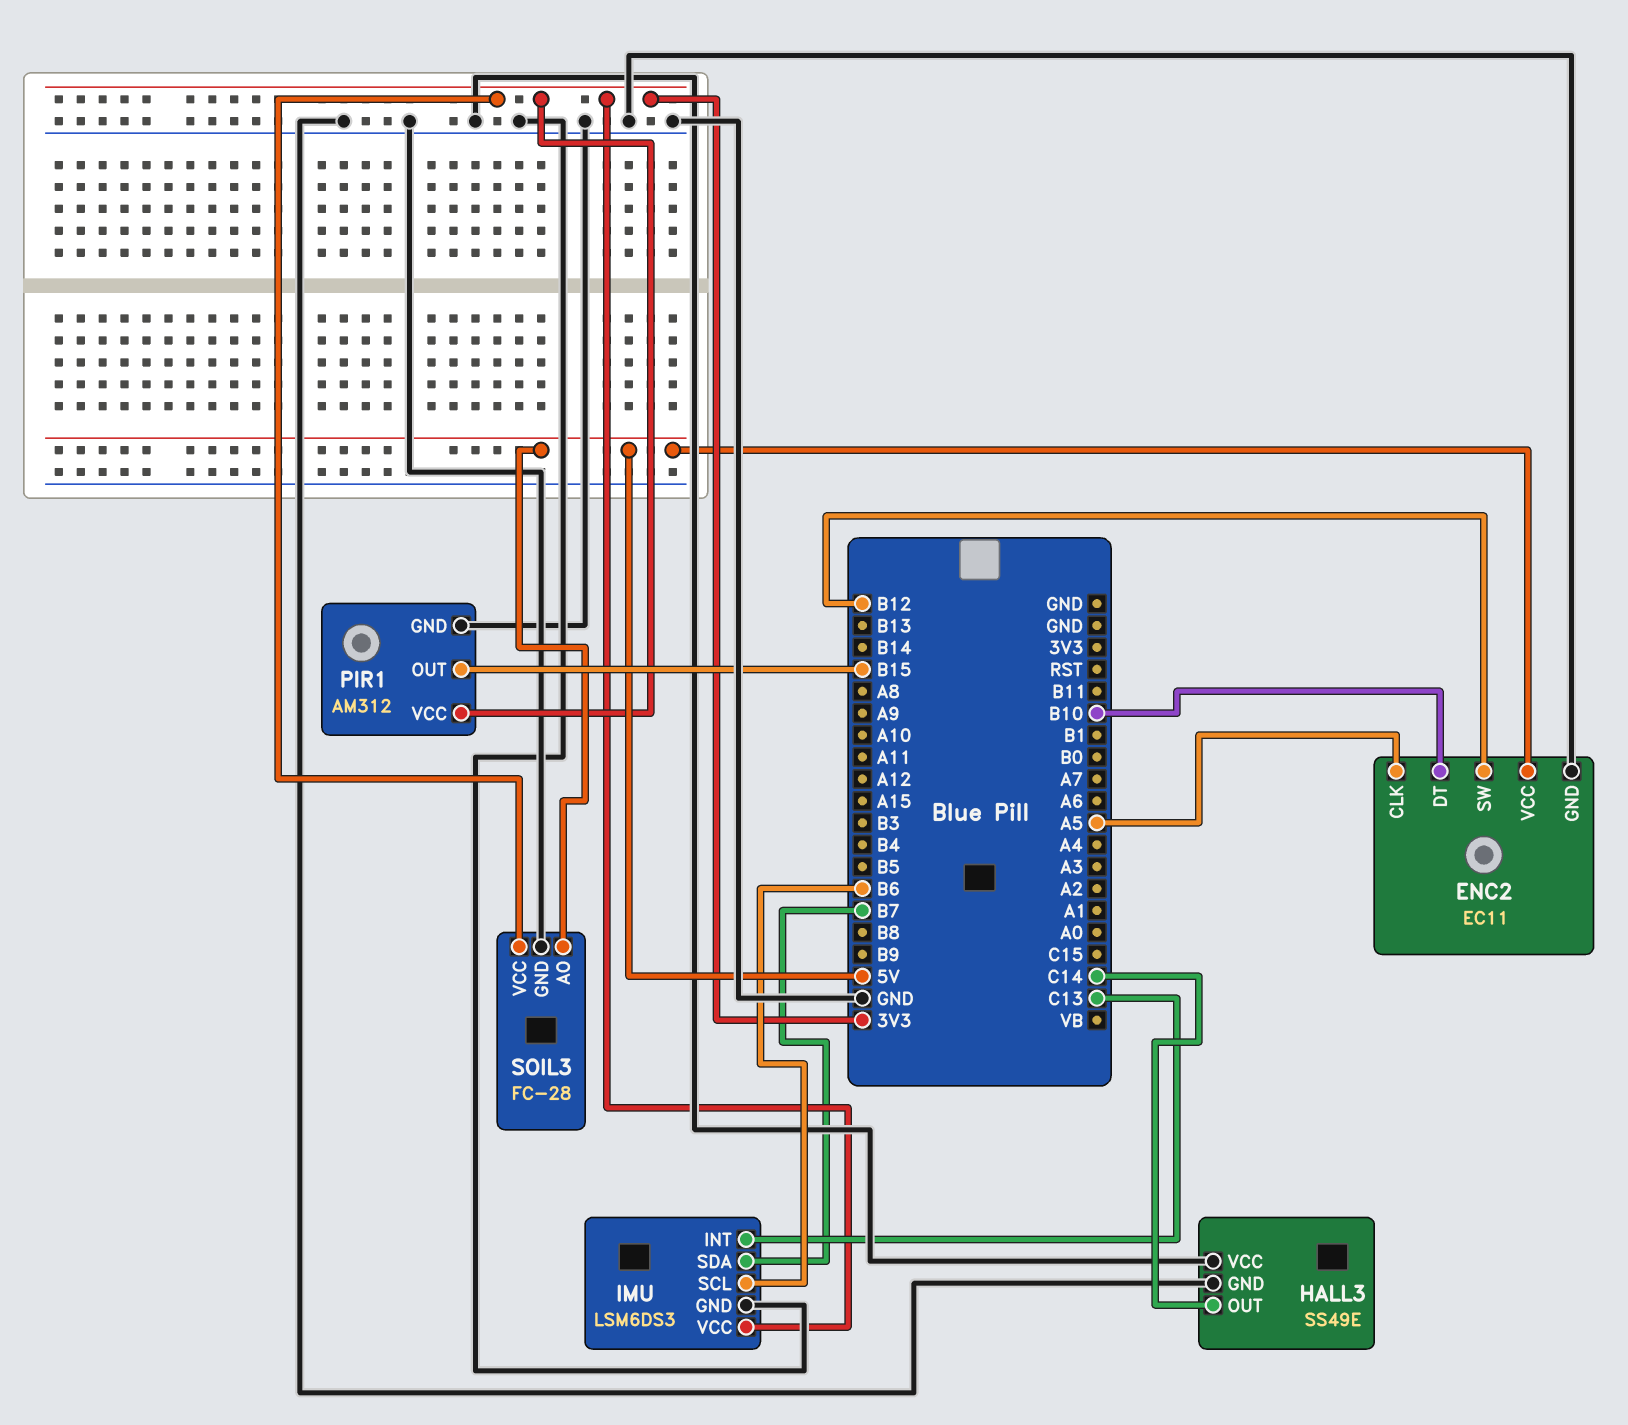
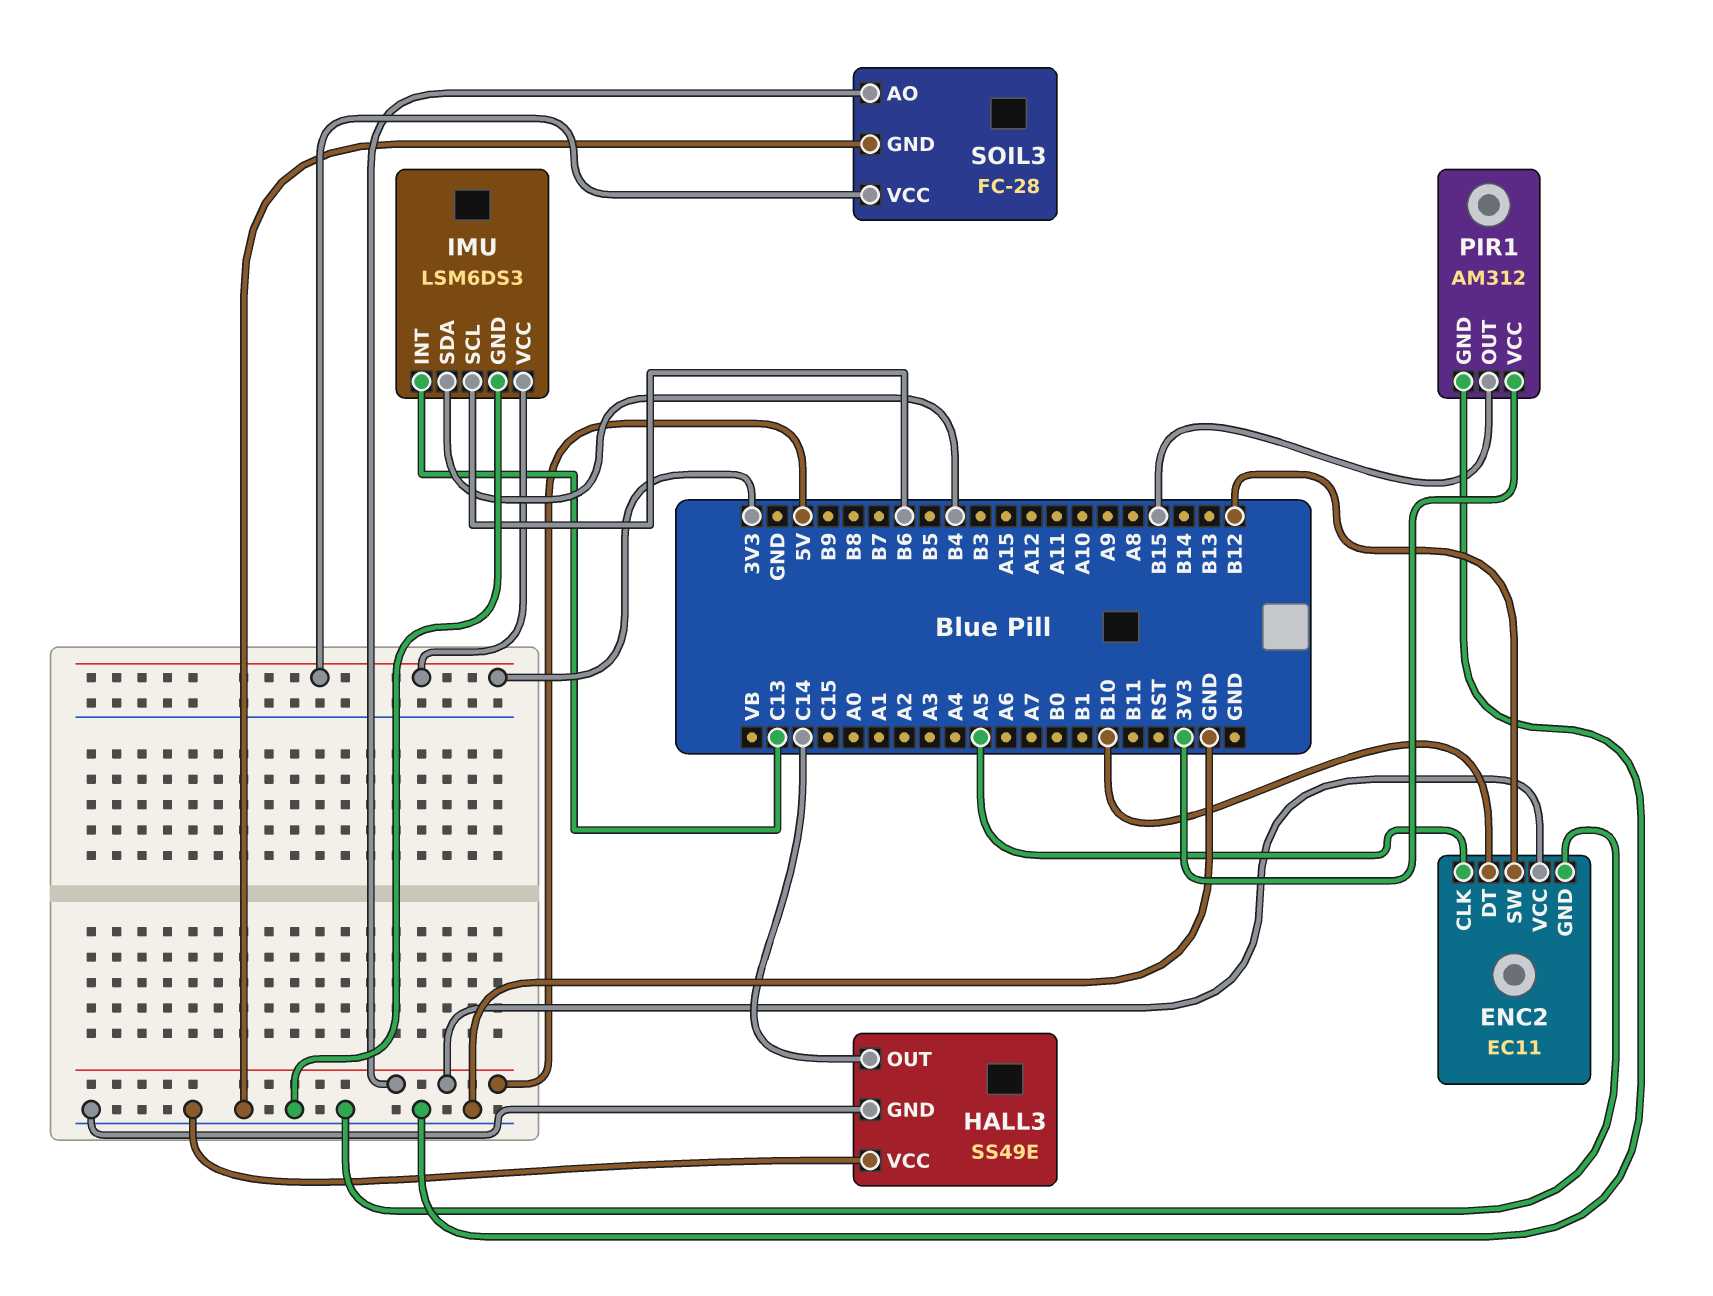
IMU pin SDA: B7 -> B4

